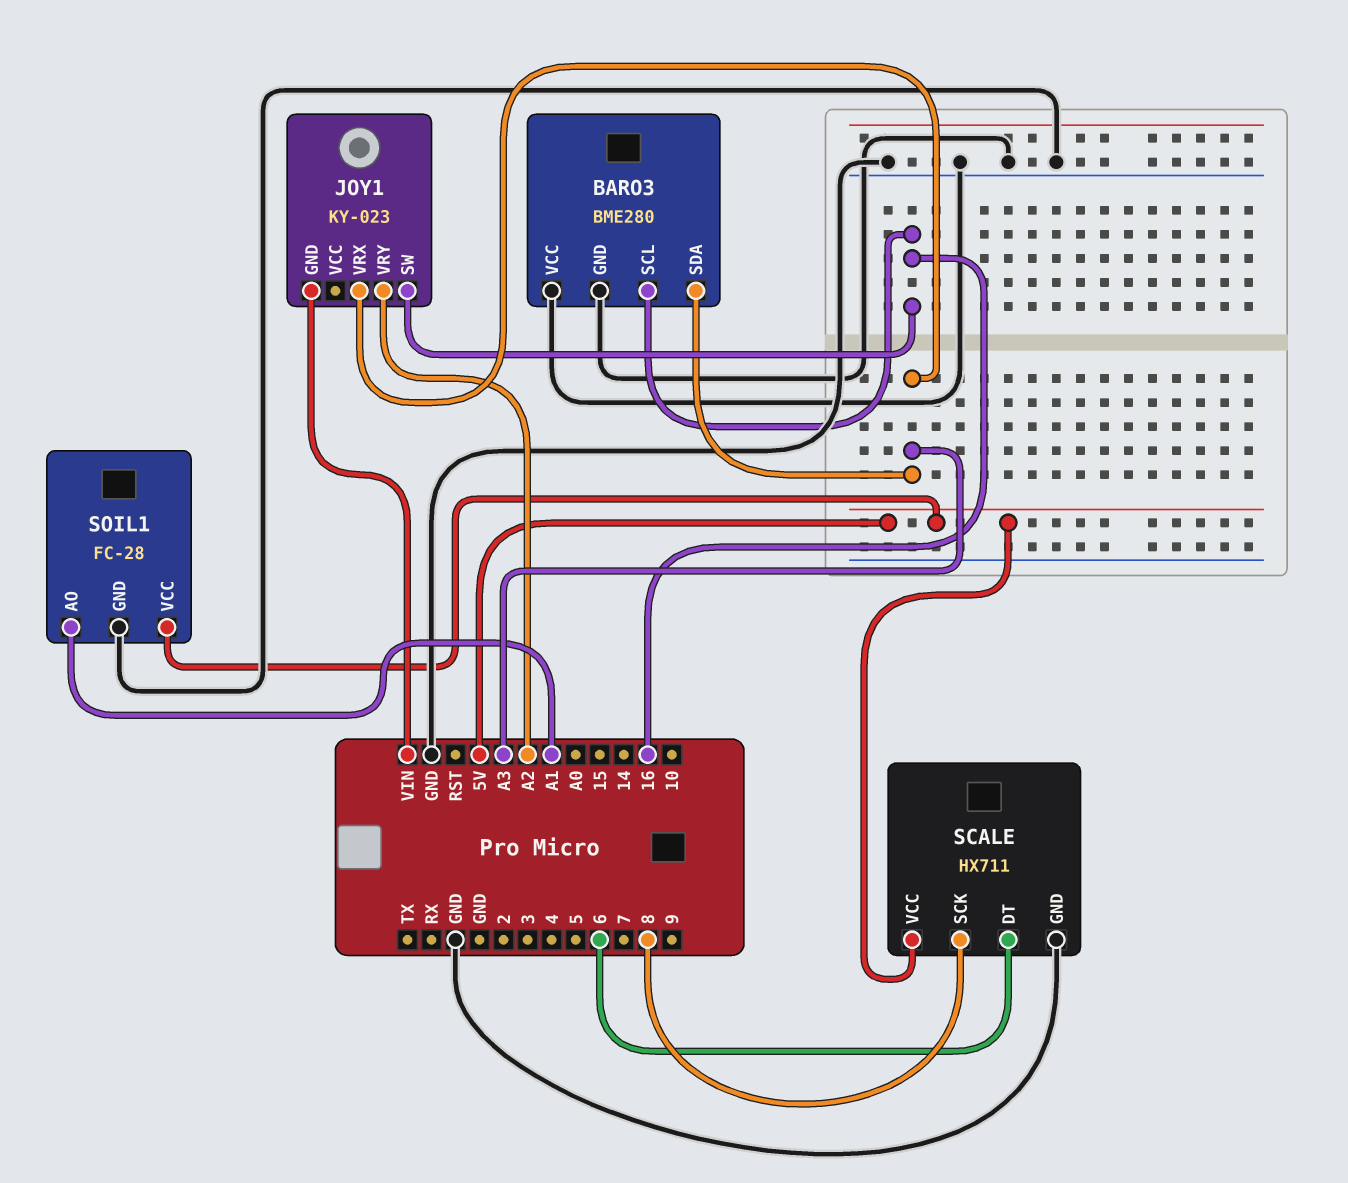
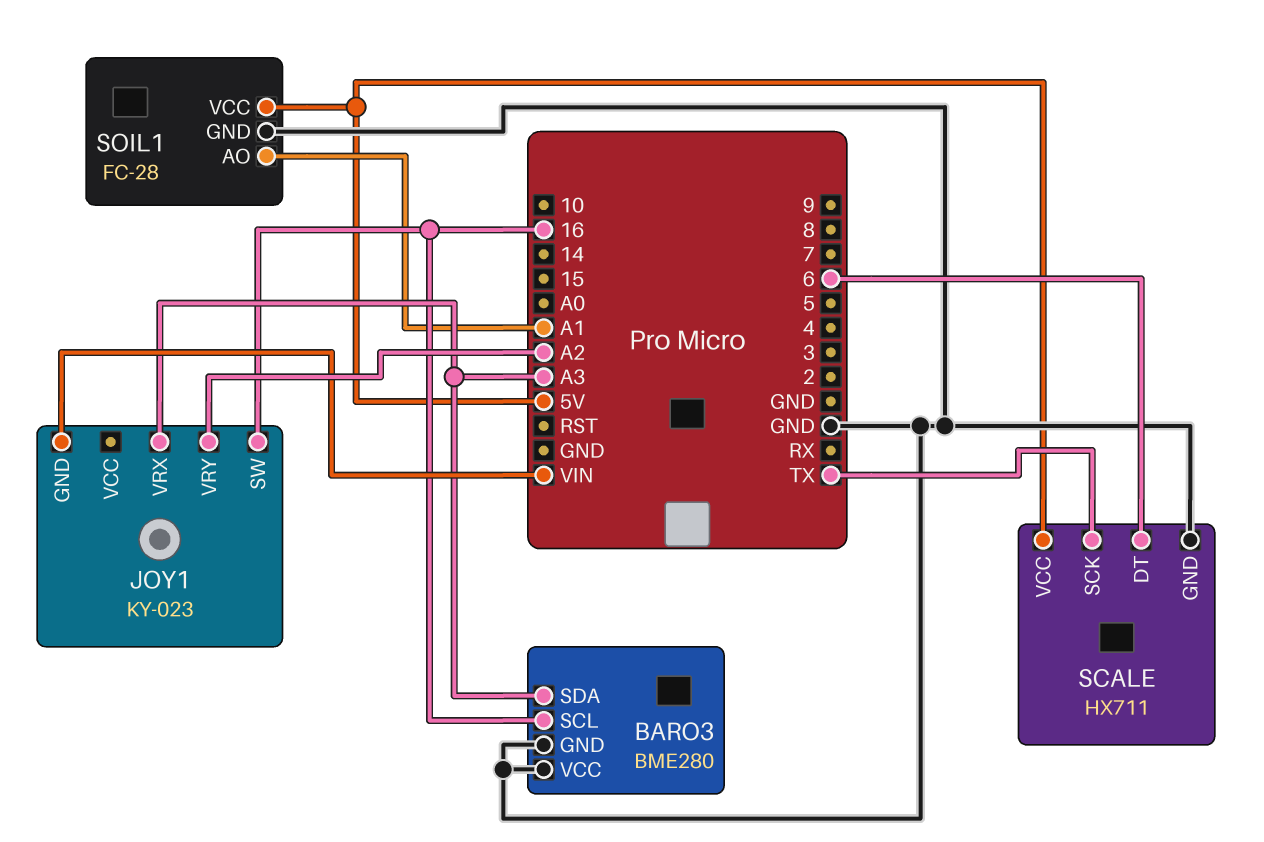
SCALE pin SCK: 8 -> TX

